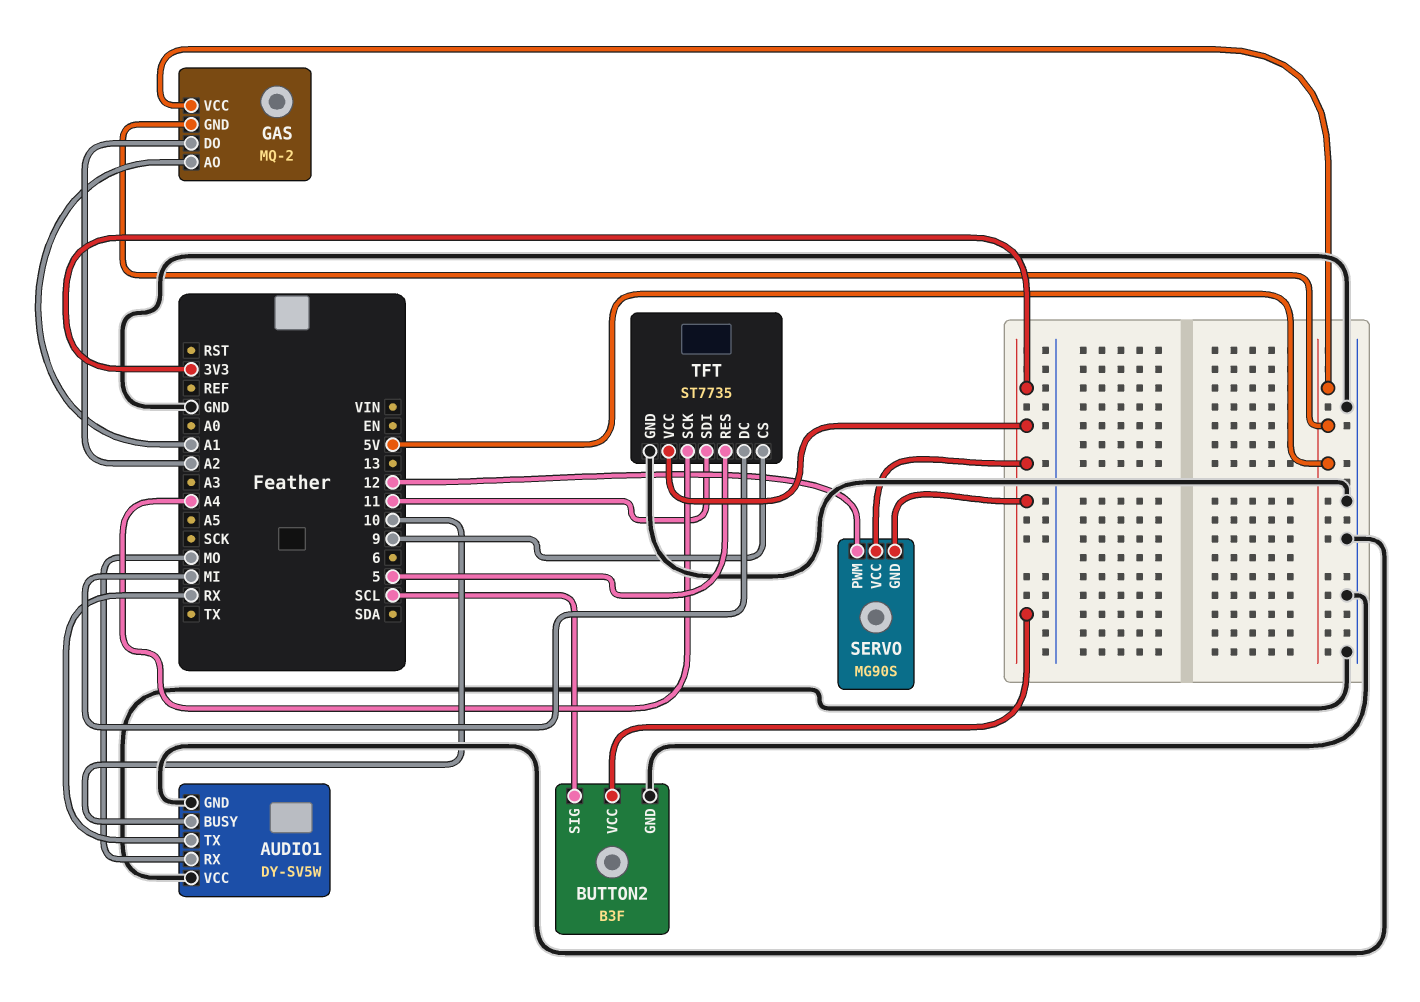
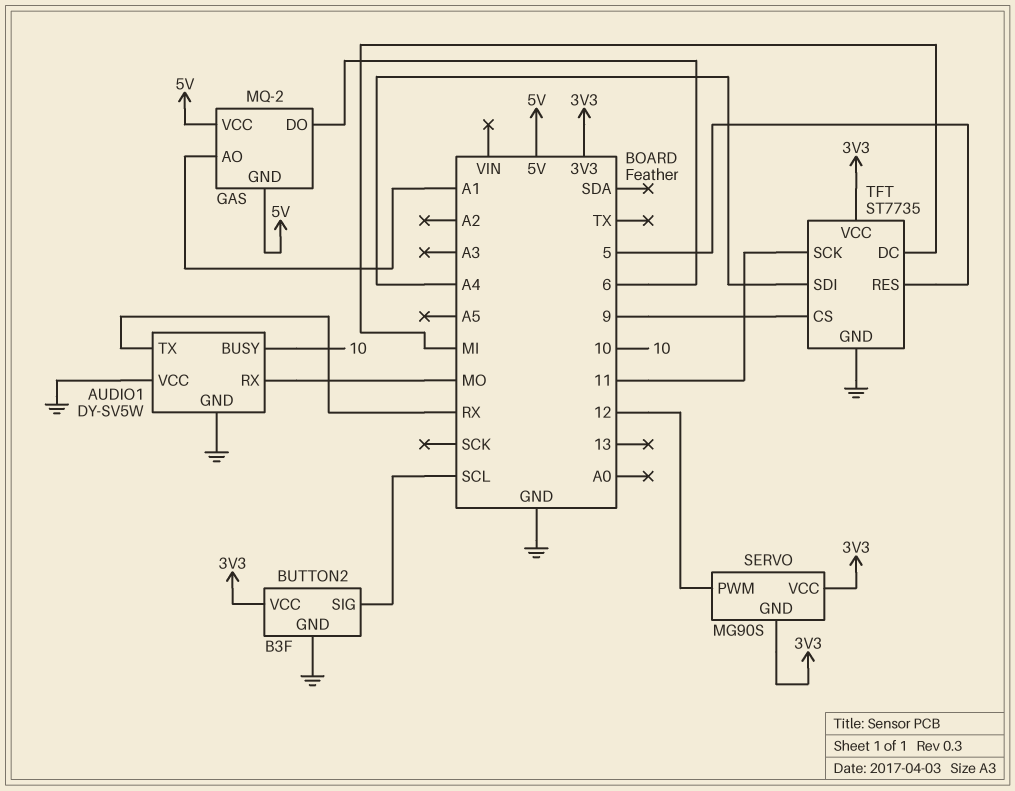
GAS pin DO: A2 -> 6
TFT pin SCK: A4 -> 11
TFT pin SDI: 11 -> A4

